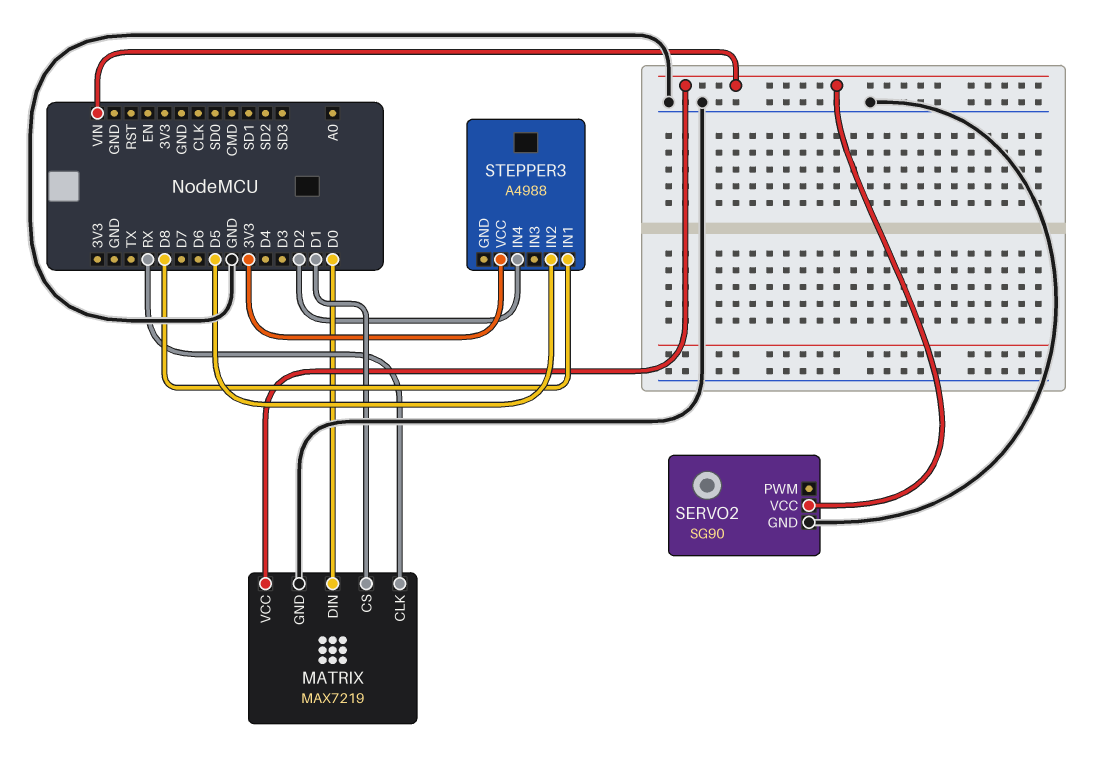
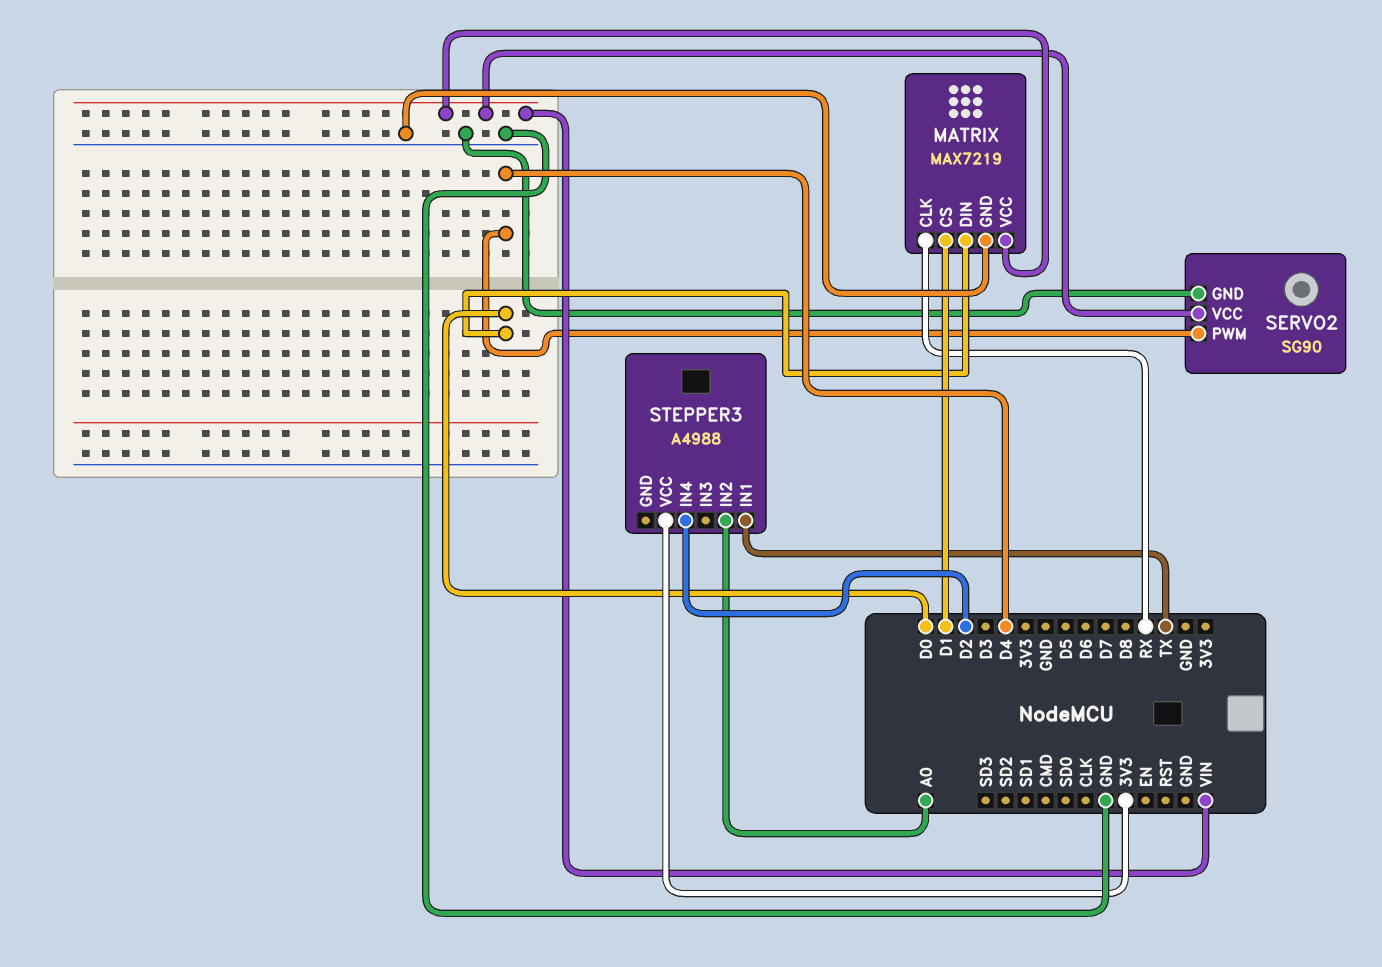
SERVO2 pin PWM: none -> D4
STEPPER3 pin IN1: D8 -> TX
STEPPER3 pin IN2: D5 -> A0

